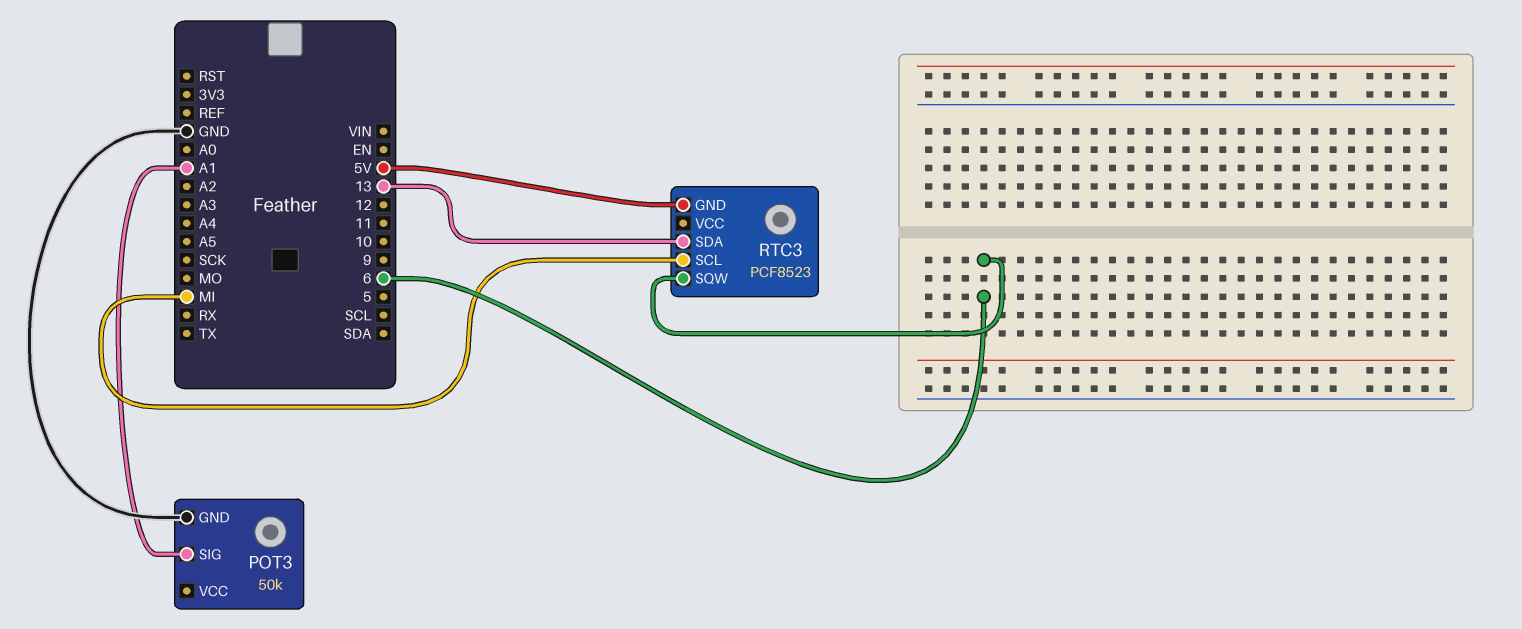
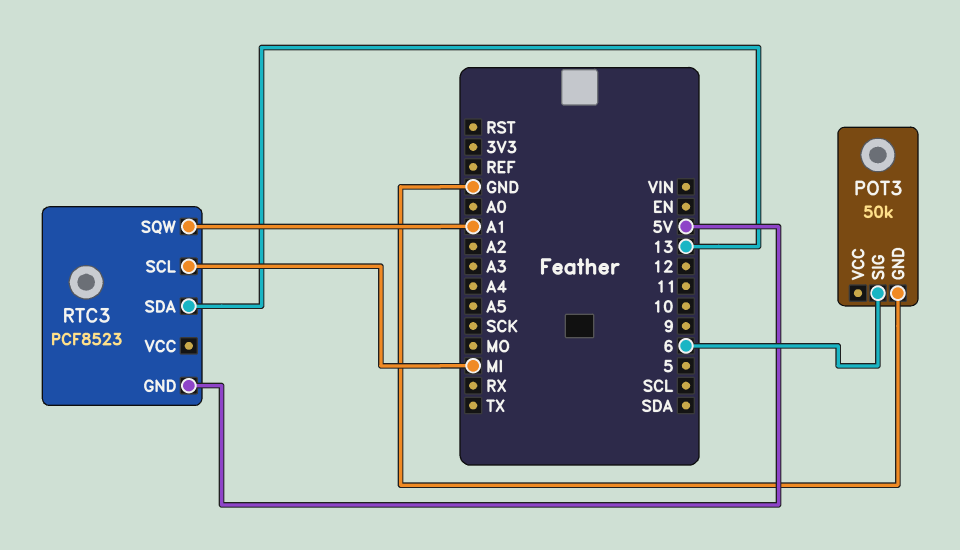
POT3 pin SIG: A1 -> 6
RTC3 pin SQW: 6 -> A1

